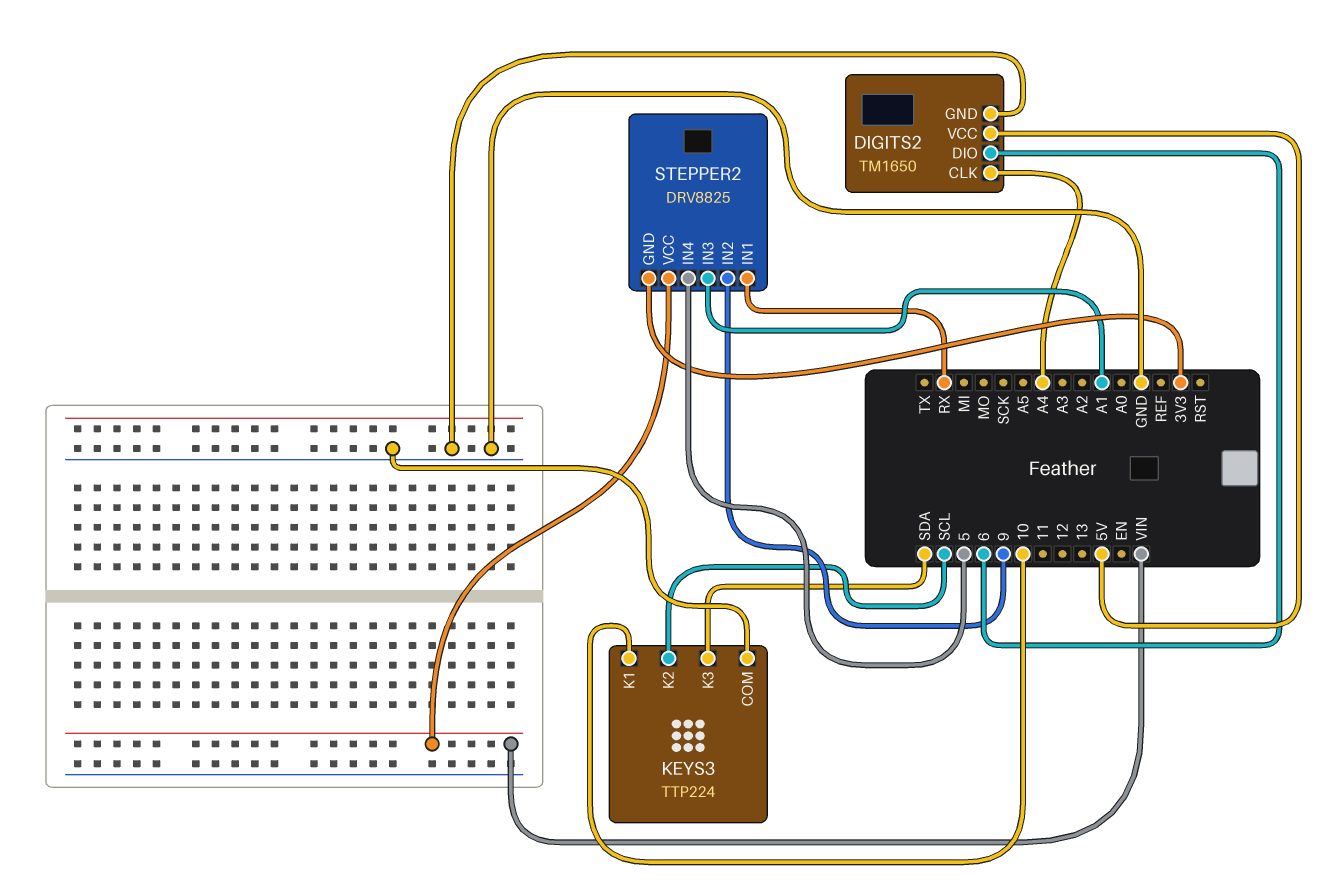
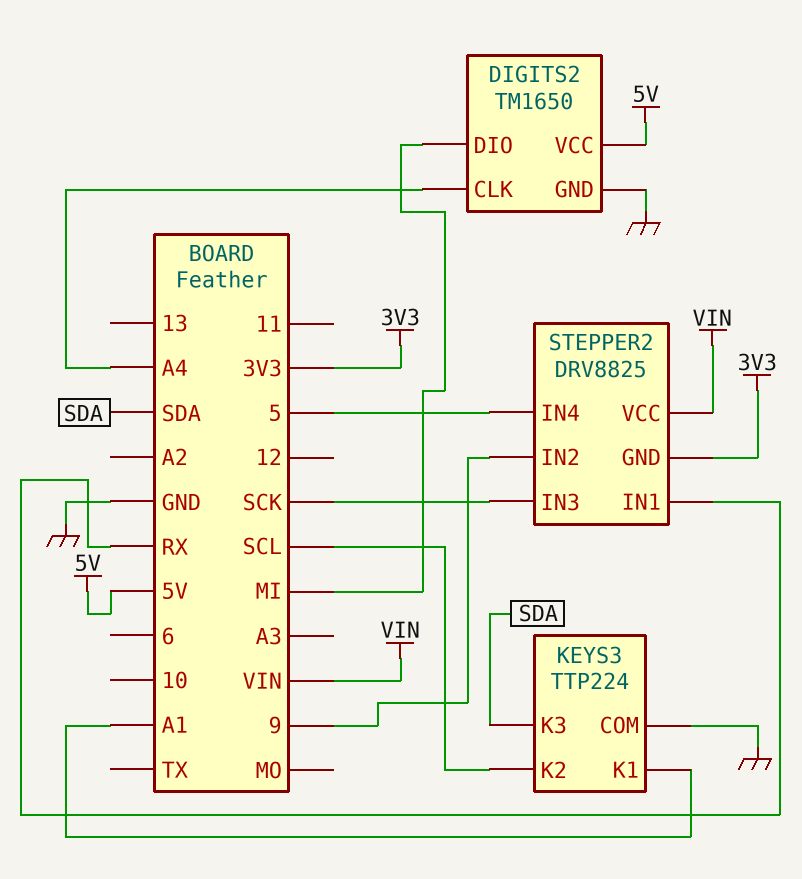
DIGITS2 pin DIO: 6 -> MI
KEYS3 pin K1: 10 -> A1
STEPPER2 pin IN3: A1 -> SCK

